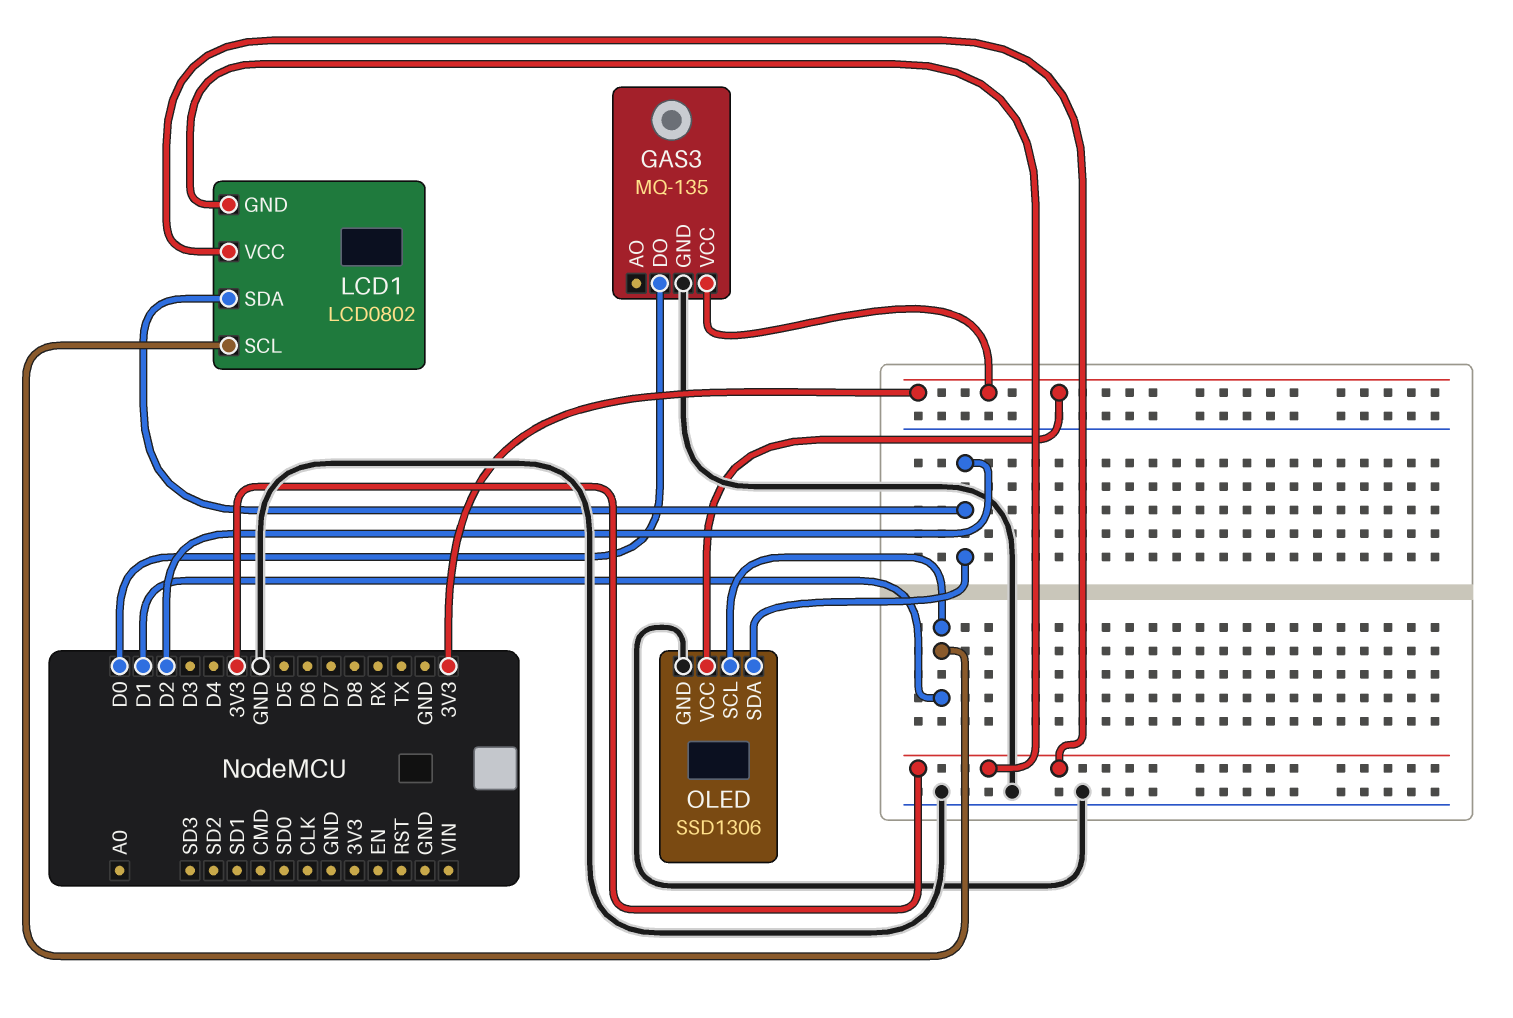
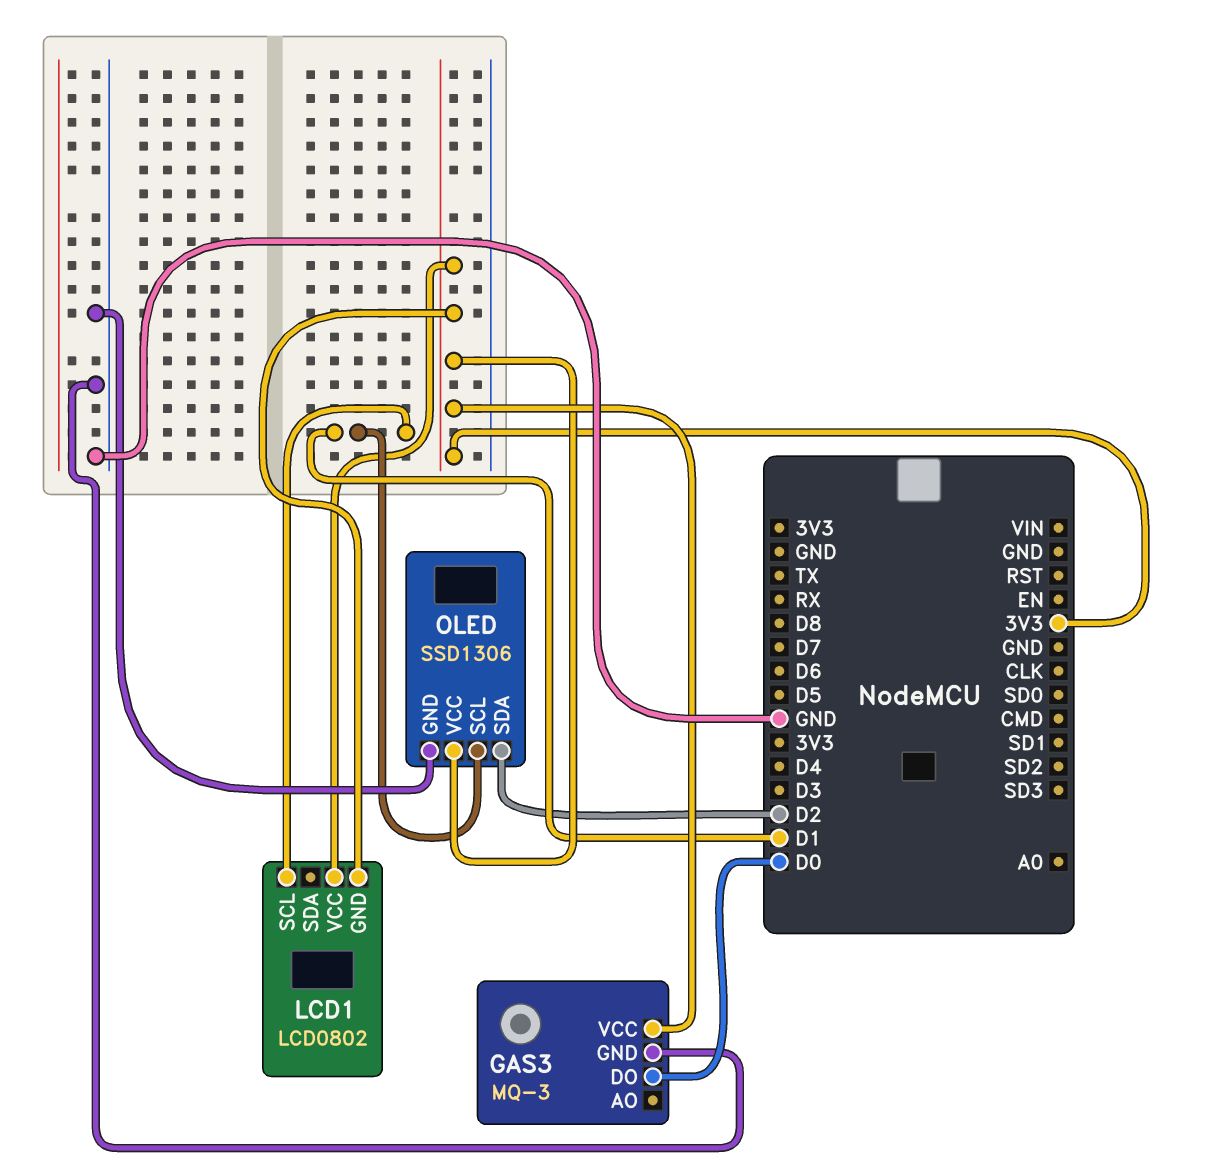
GAS3: MQ-135 -> MQ-3
LCD1 pin SDA: D2 -> none

